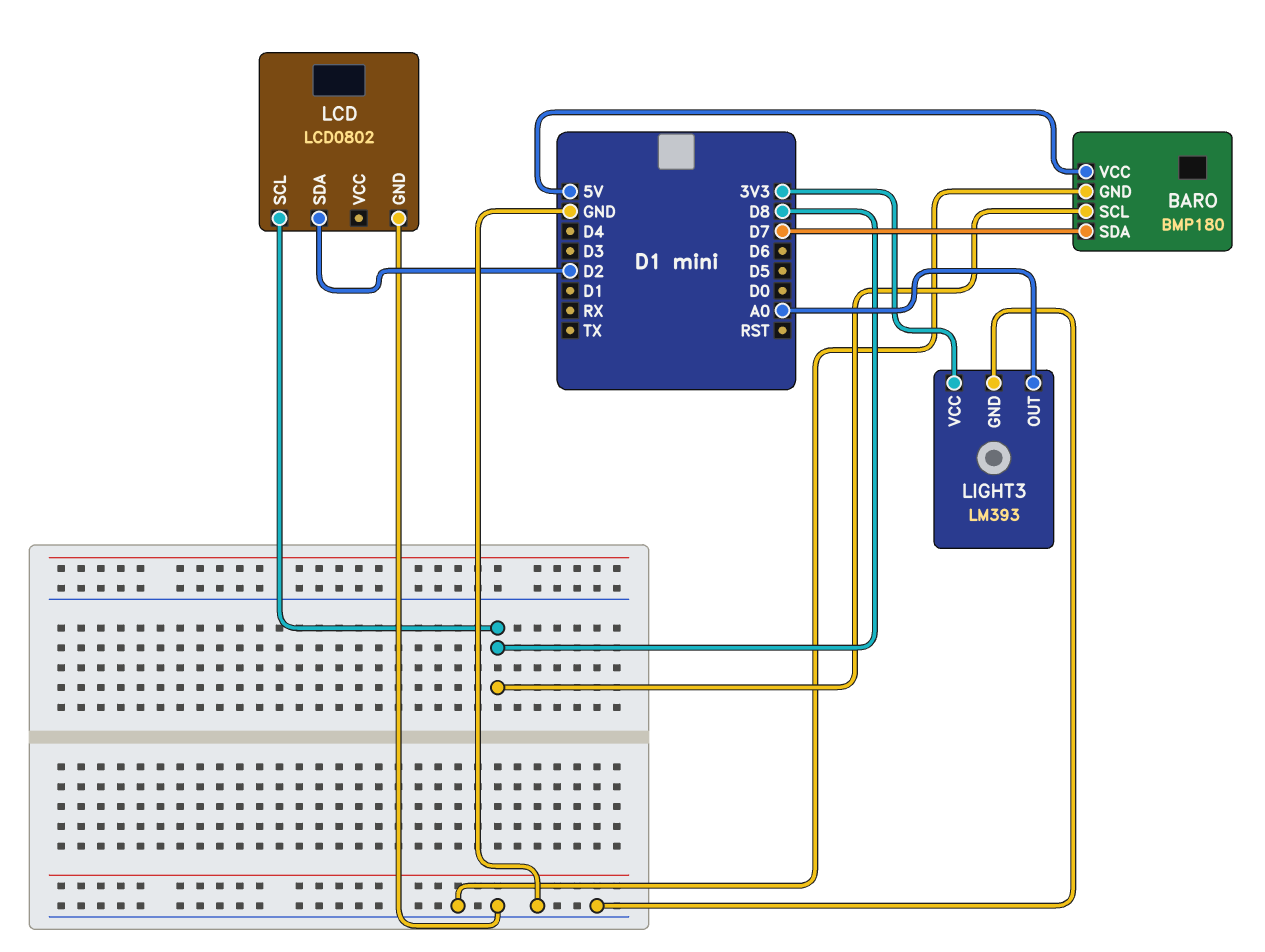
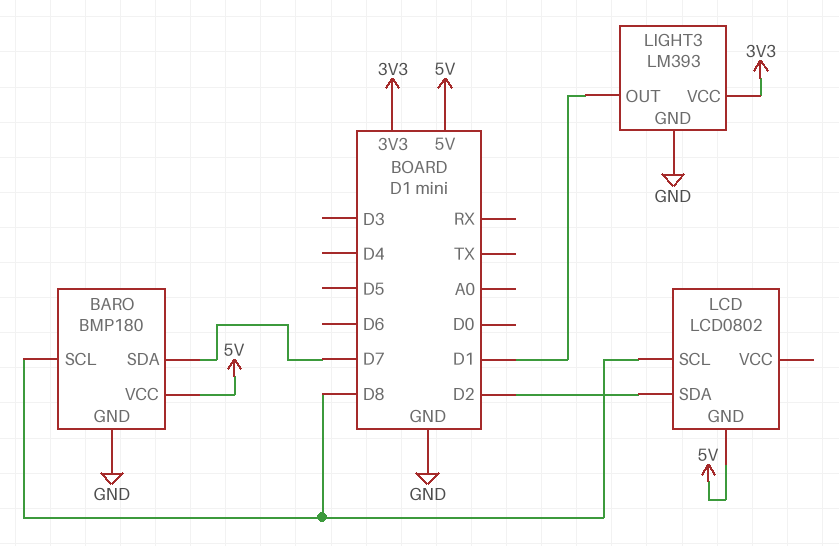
LCD pin GND: GND -> 5V
LIGHT3 pin OUT: A0 -> D1

